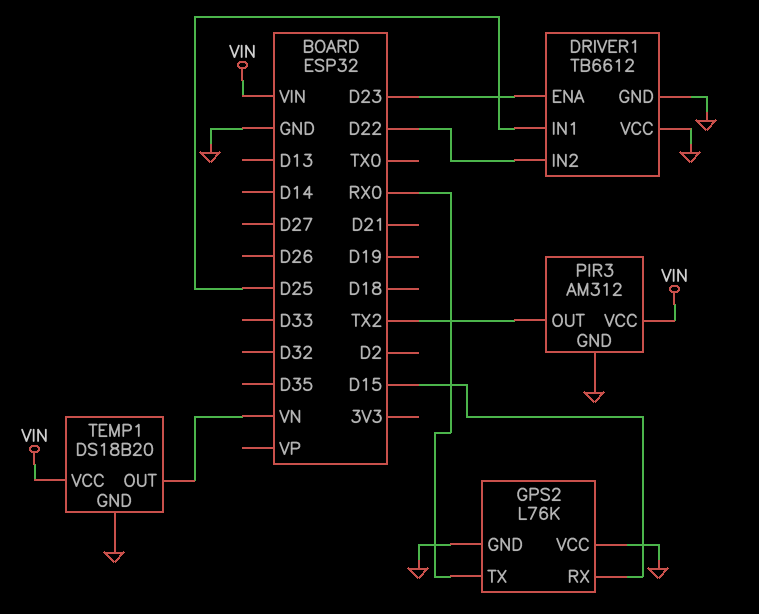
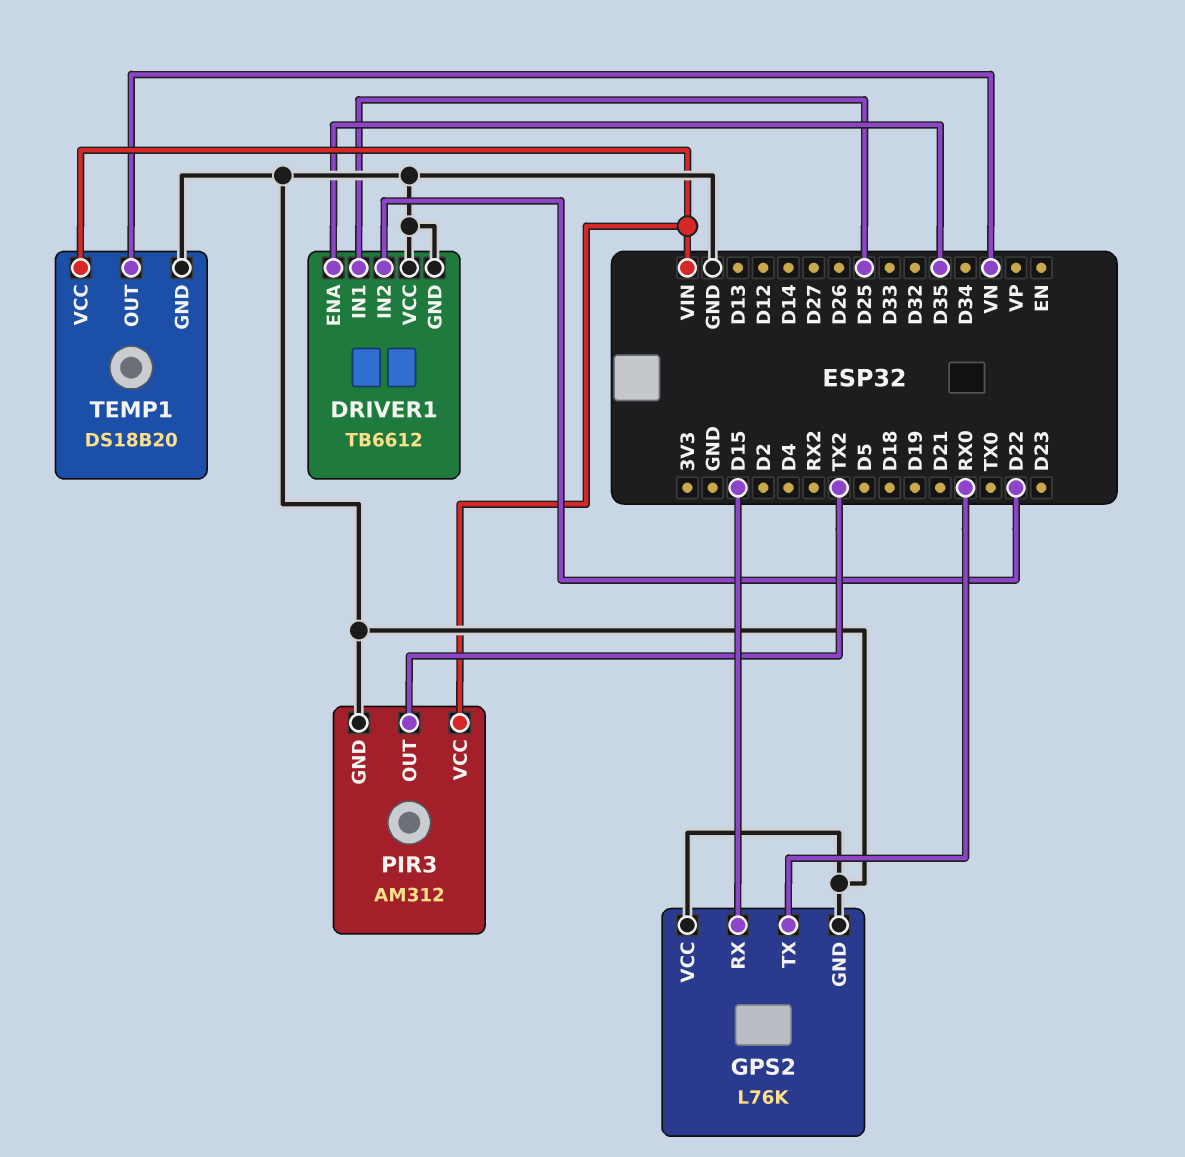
DRIVER1 pin ENA: D23 -> D35

